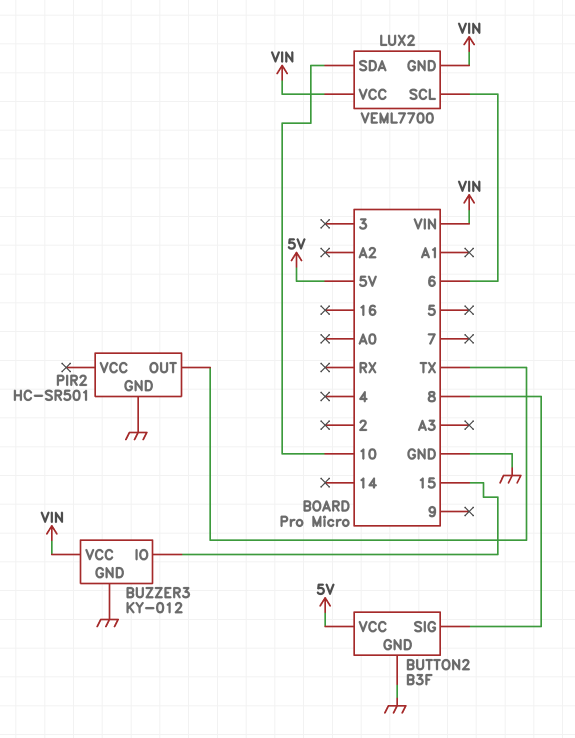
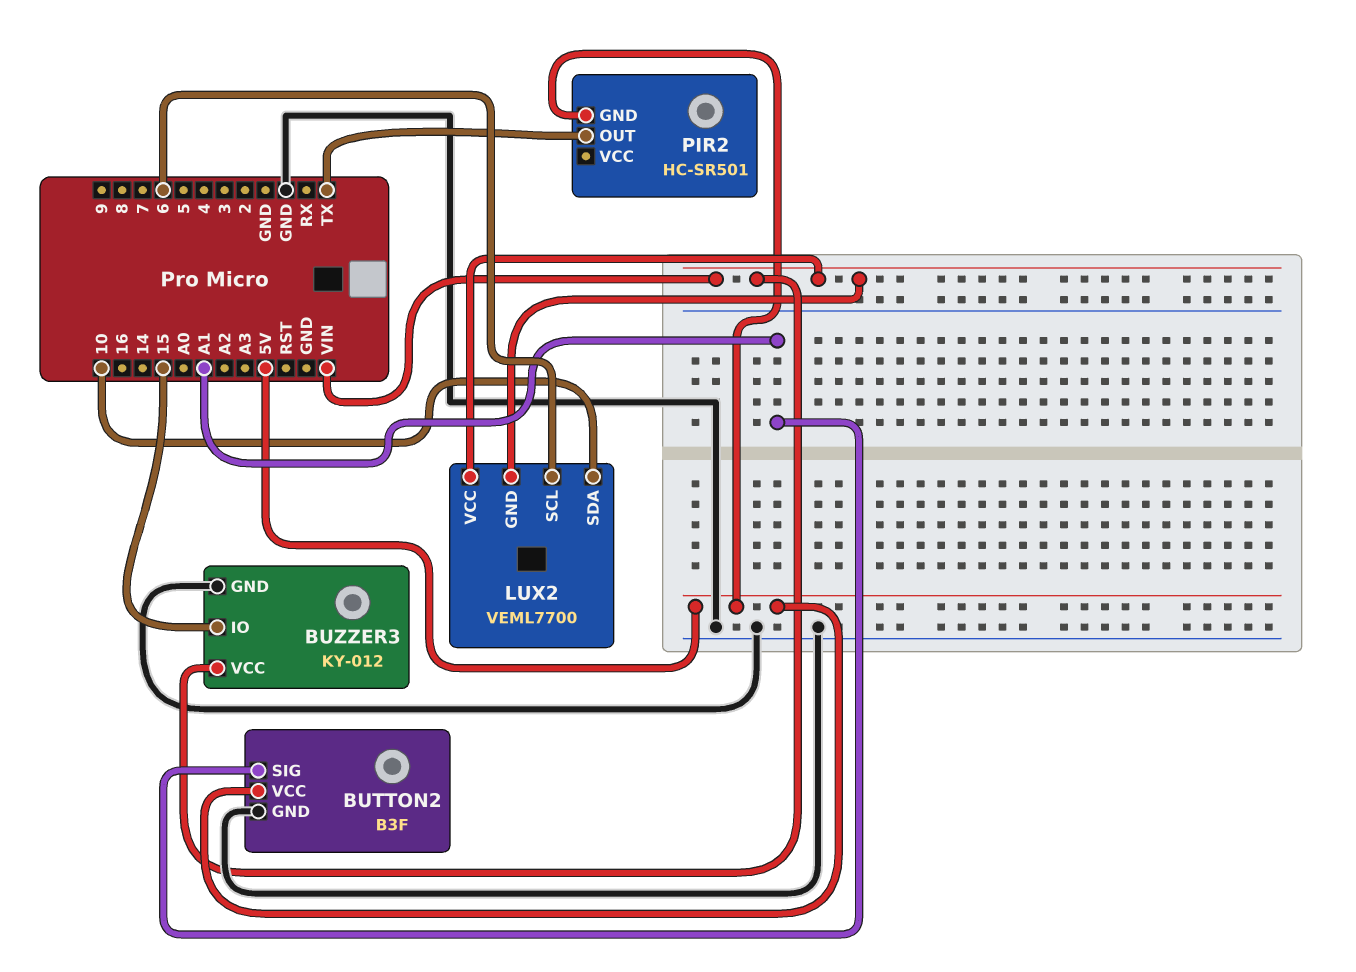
BUTTON2 pin SIG: 8 -> A1
PIR2 pin GND: GND -> 5V

